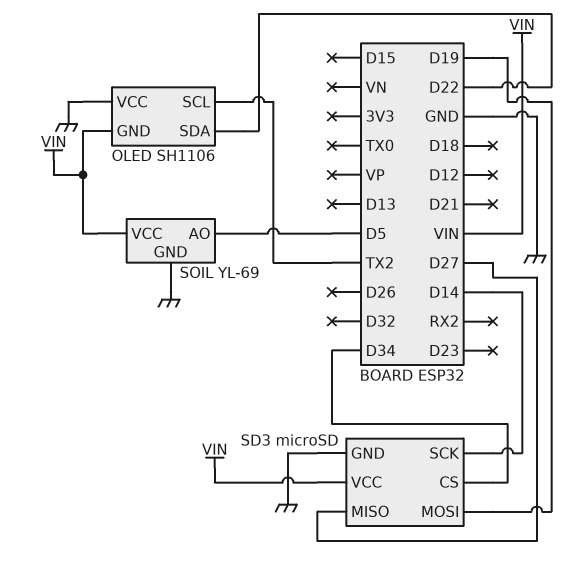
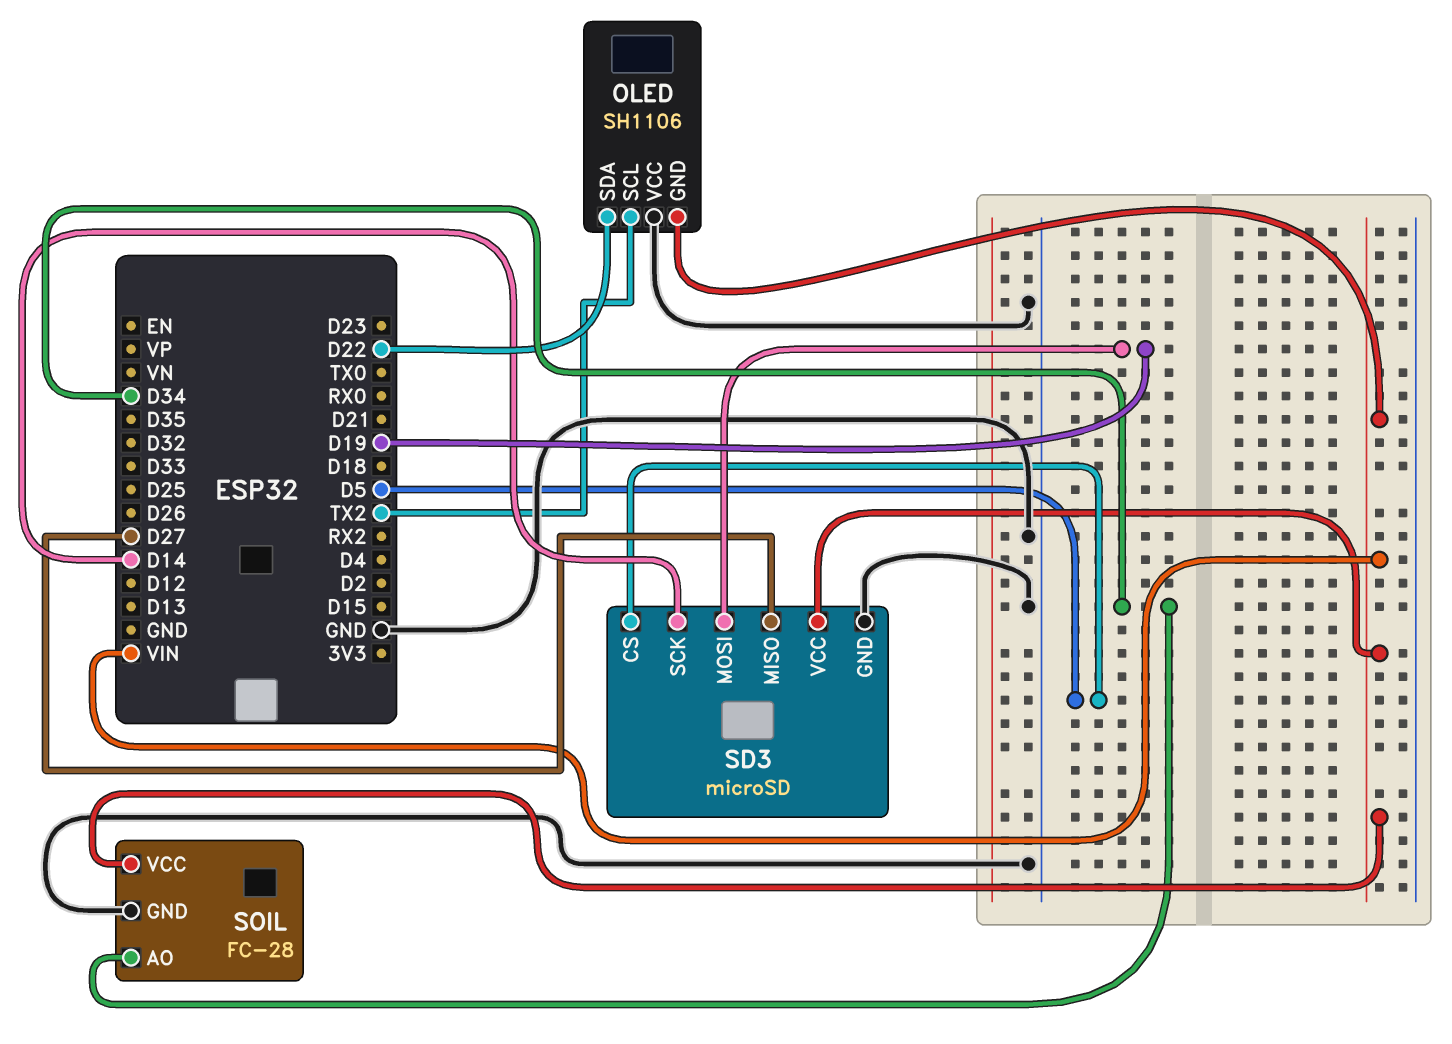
SD3 pin CS: D34 -> D5
SOIL: YL-69 -> FC-28
SOIL pin AO: D5 -> D34

